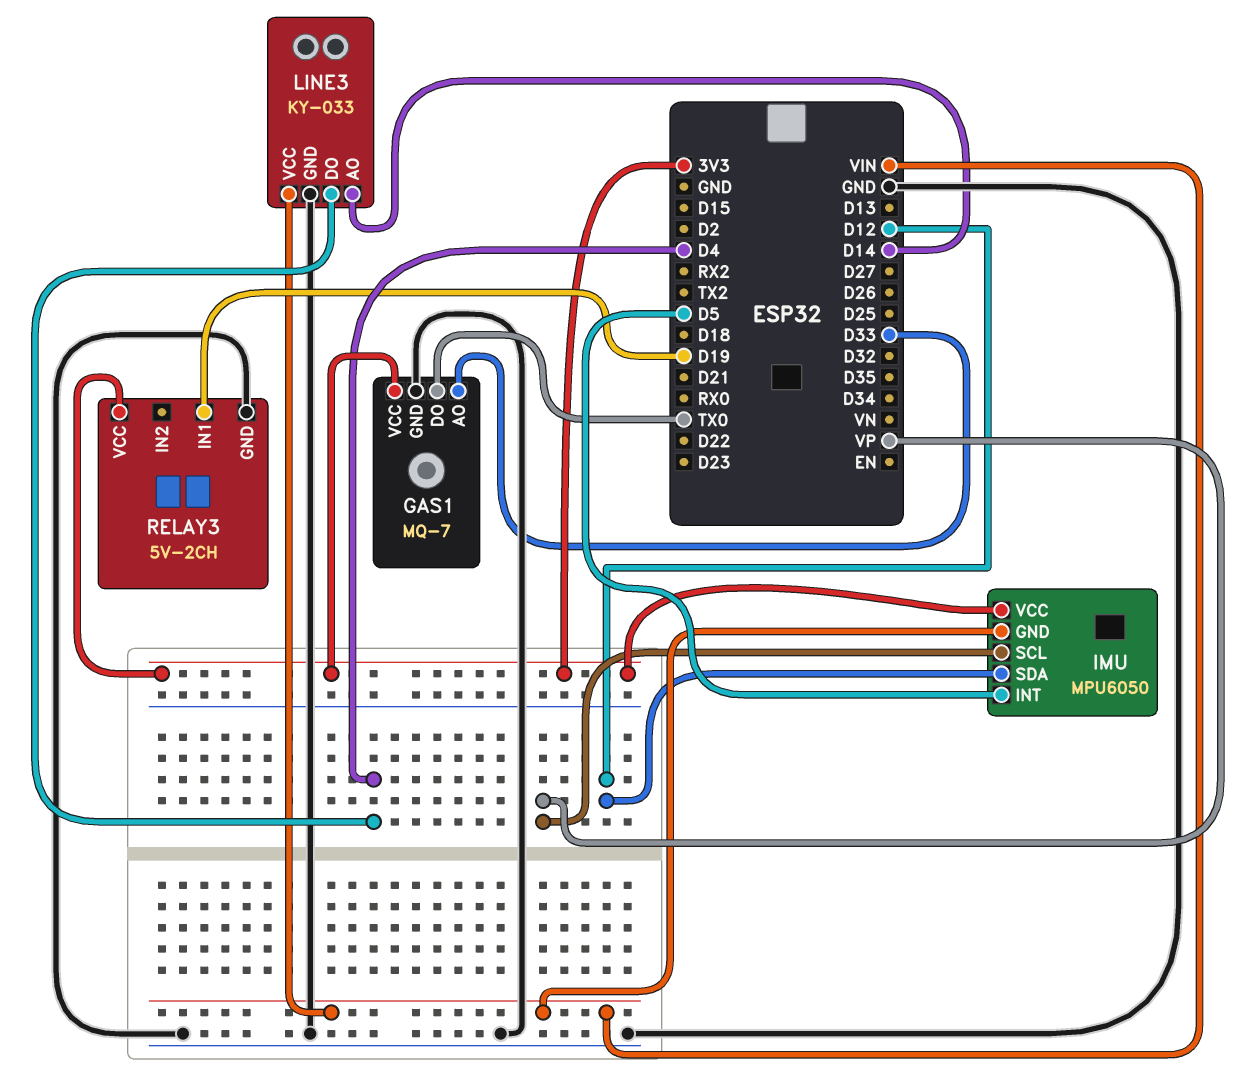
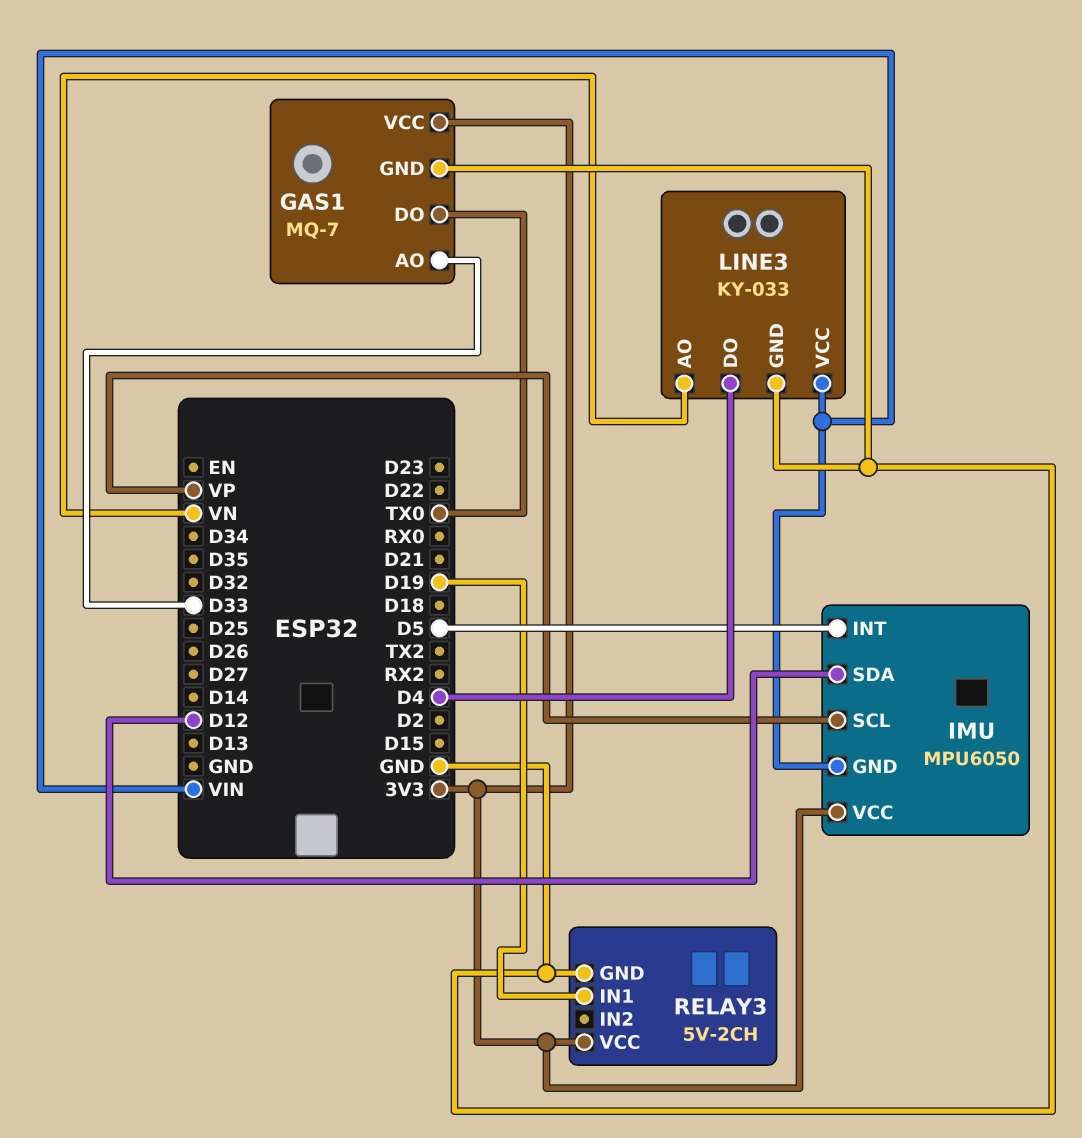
LINE3 pin AO: D14 -> VN

